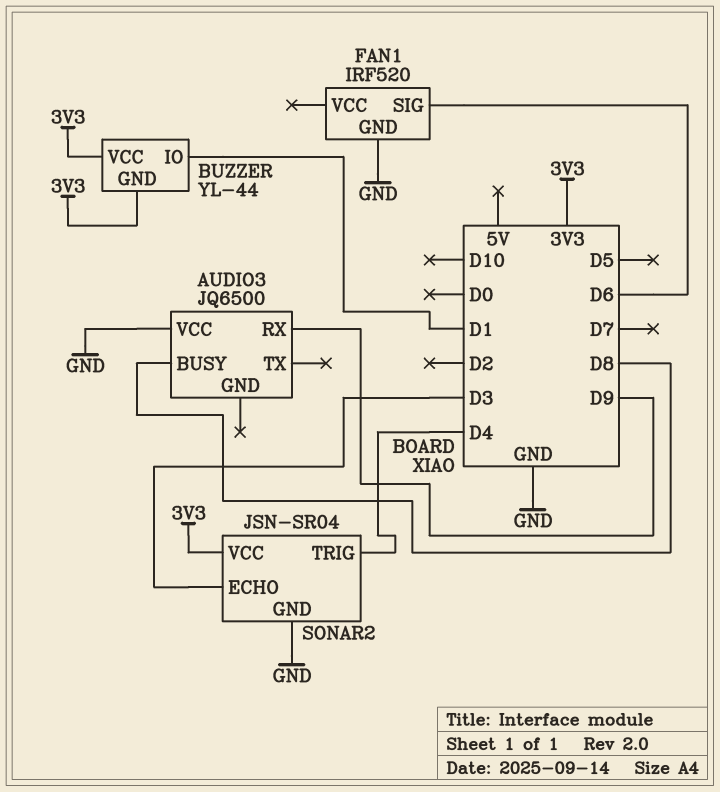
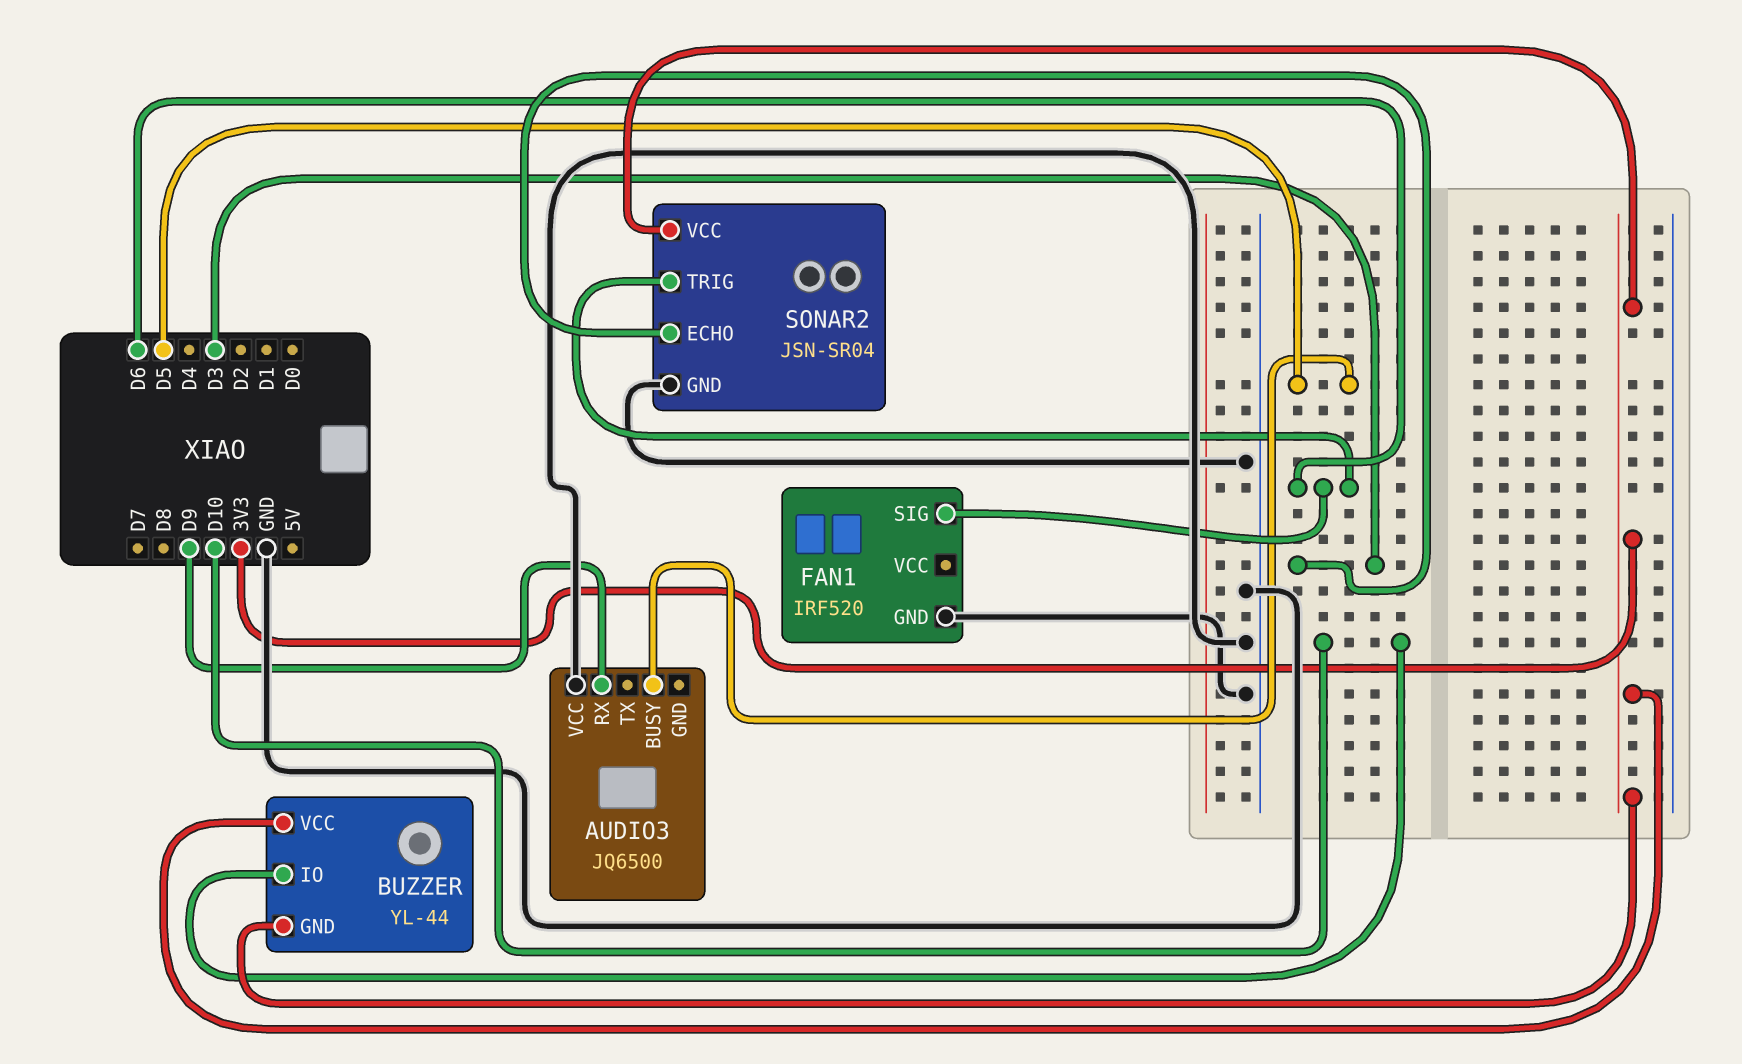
AUDIO3 pin BUSY: D8 -> D5
BUZZER pin IO: D1 -> D10
SONAR2 pin TRIG: D4 -> D6

